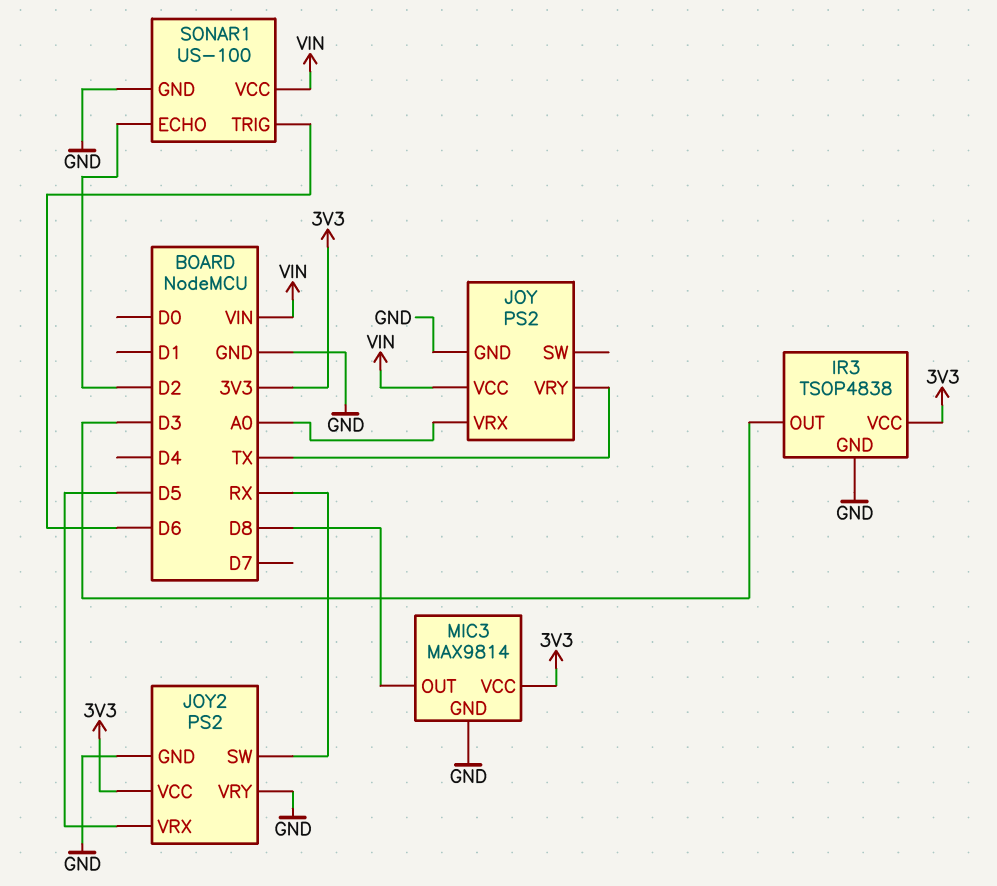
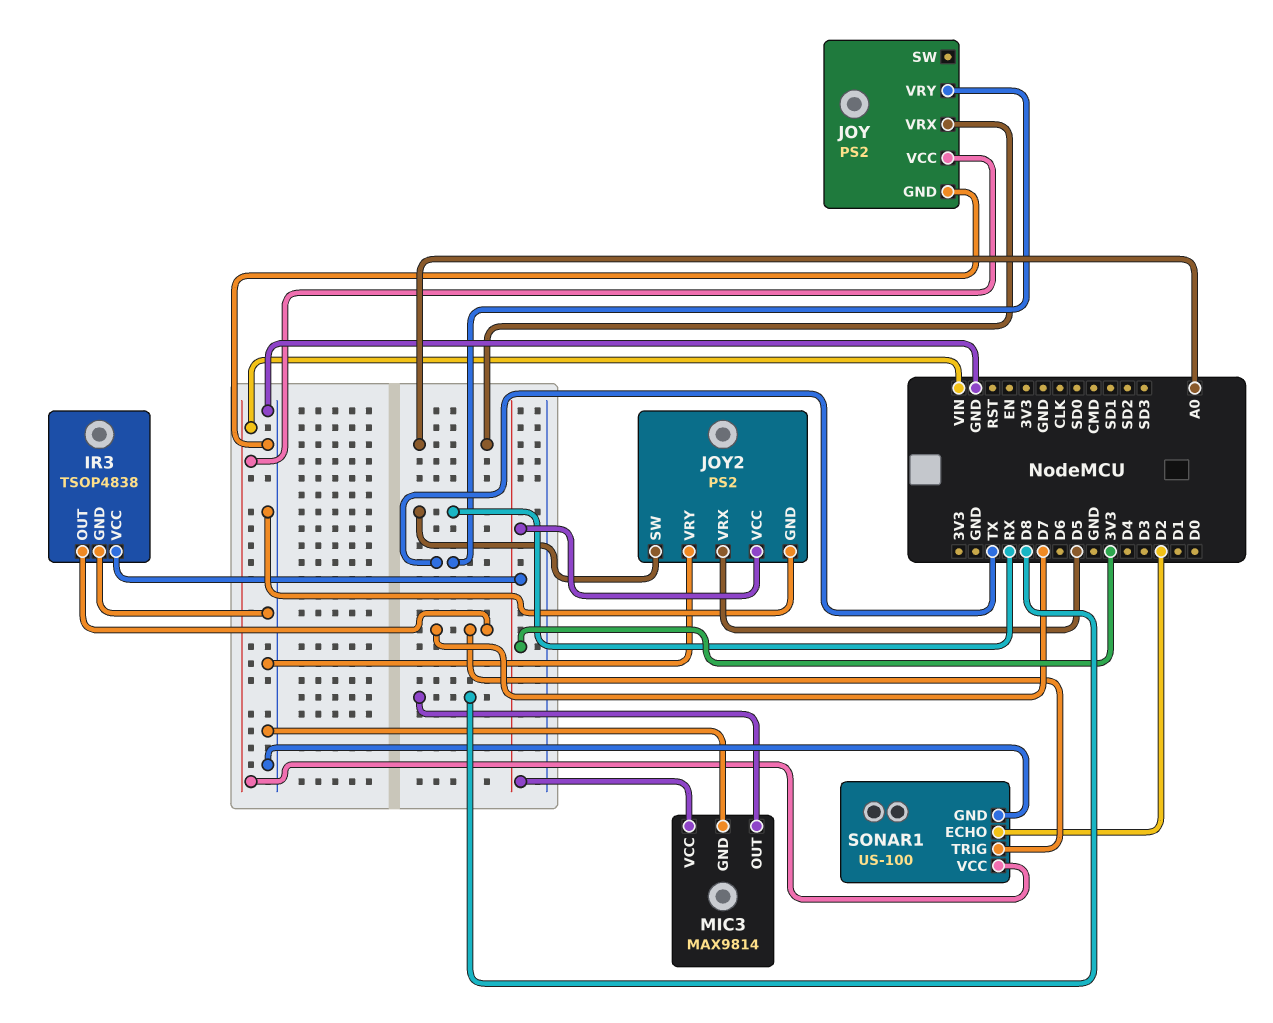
IR3 pin OUT: D3 -> D7
SONAR1 pin TRIG: D6 -> D7

